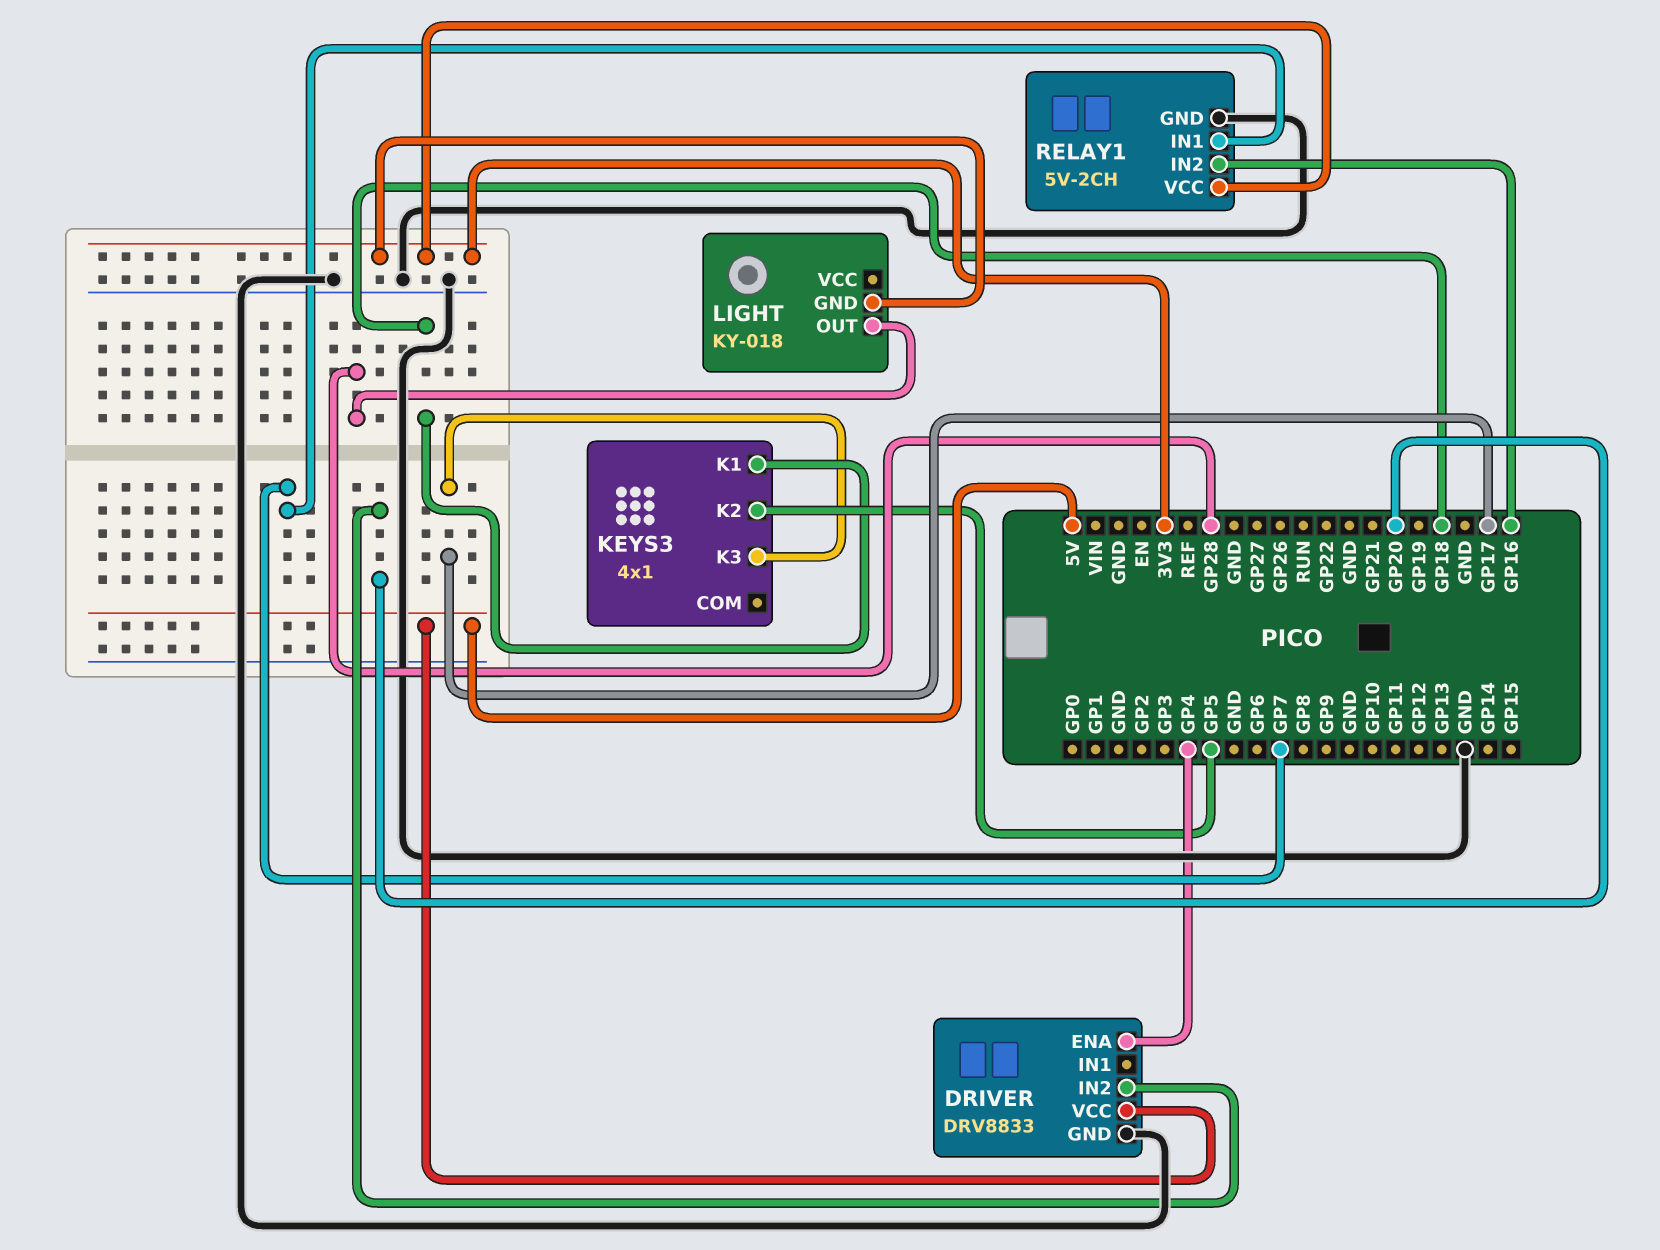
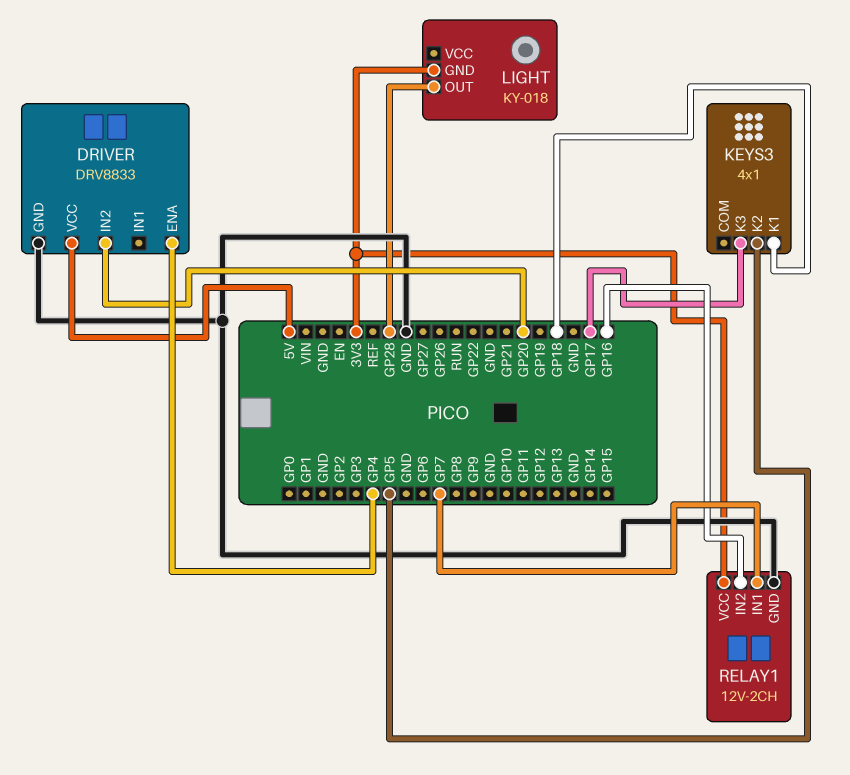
RELAY1: 5V-2CH -> 12V-2CH

